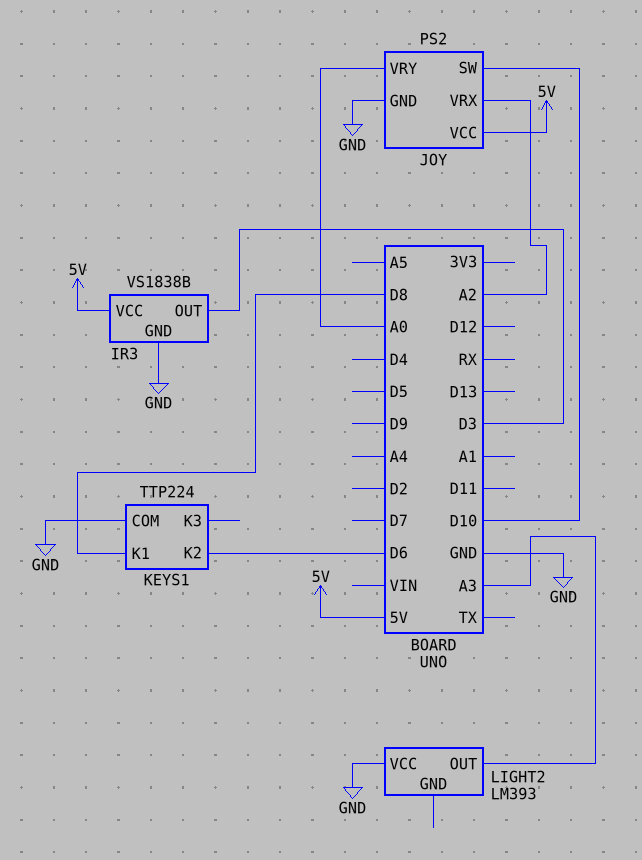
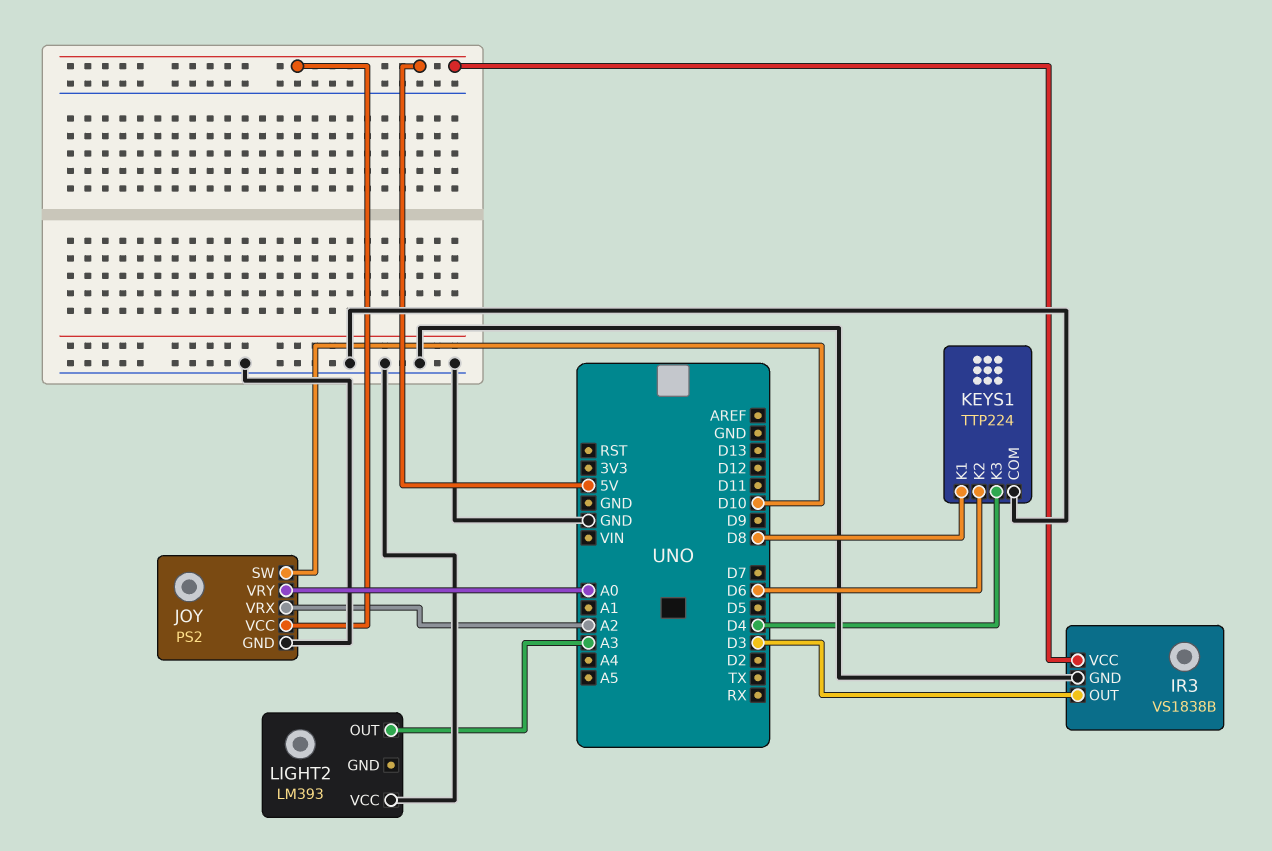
KEYS1 pin K3: none -> D4

